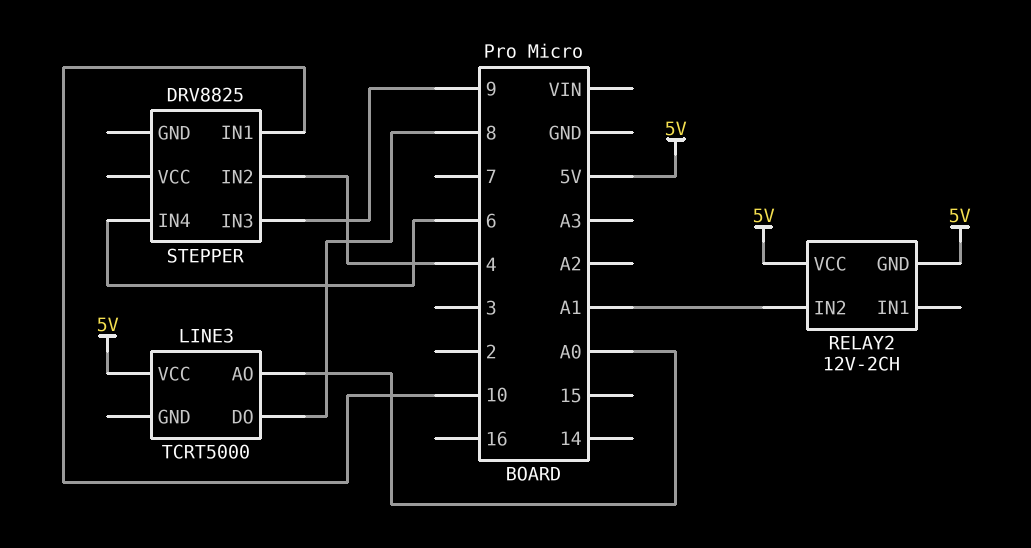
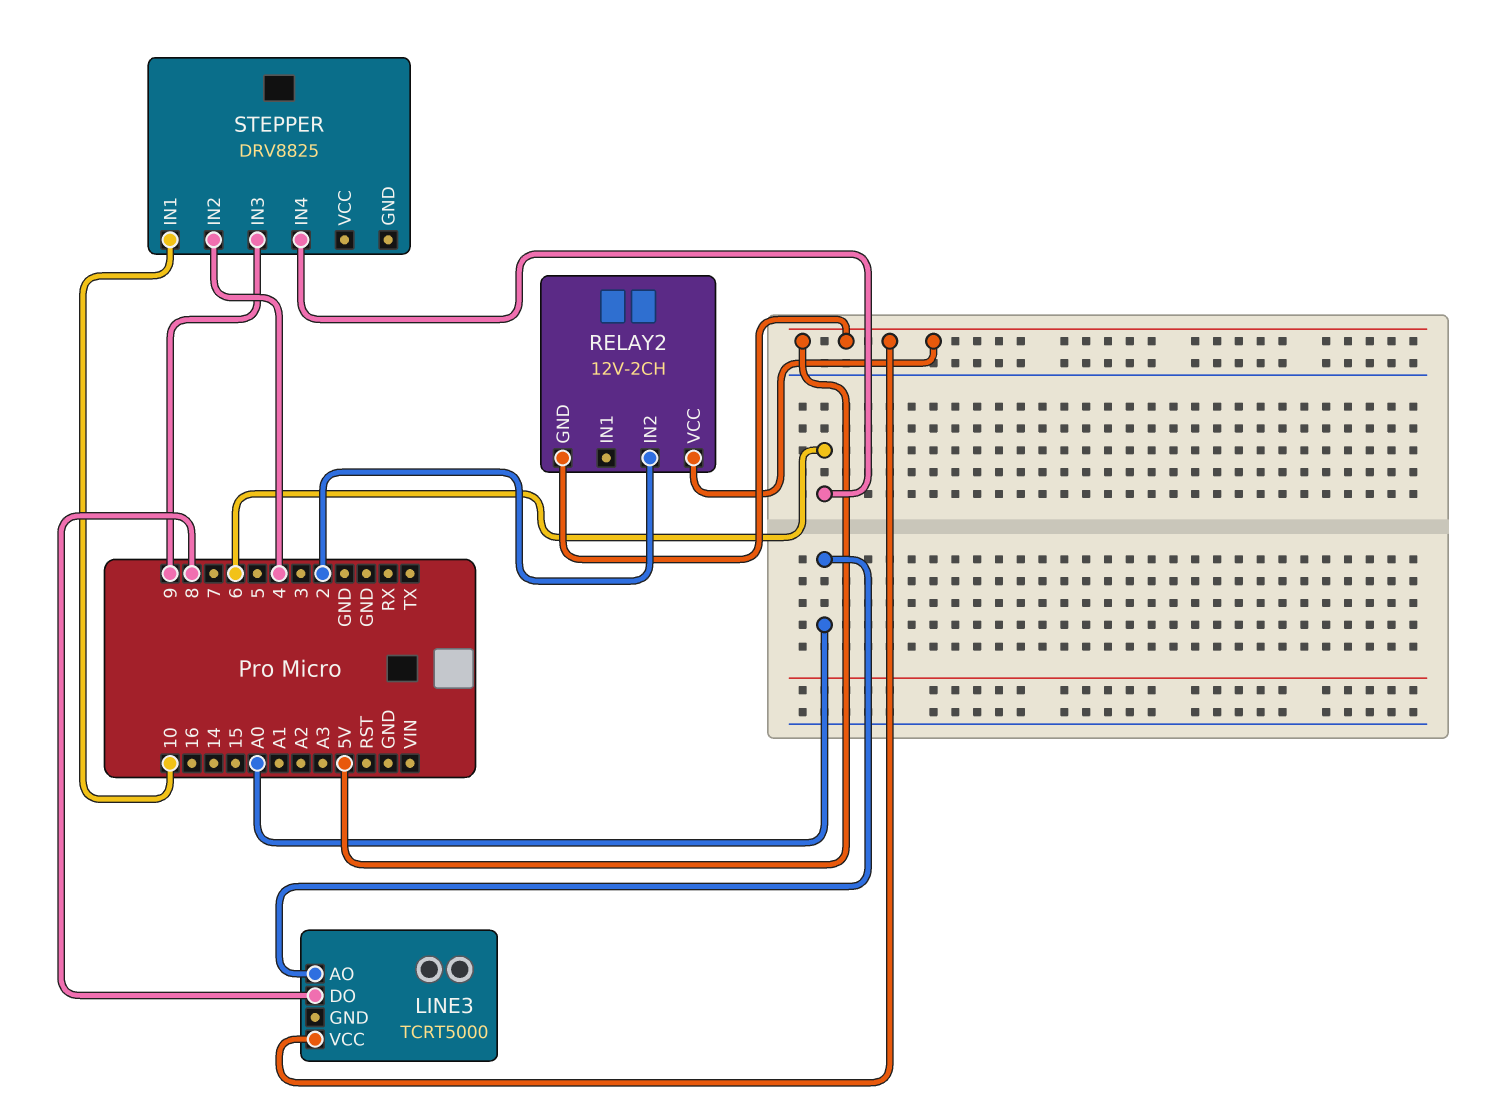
RELAY2 pin IN2: A1 -> 2

